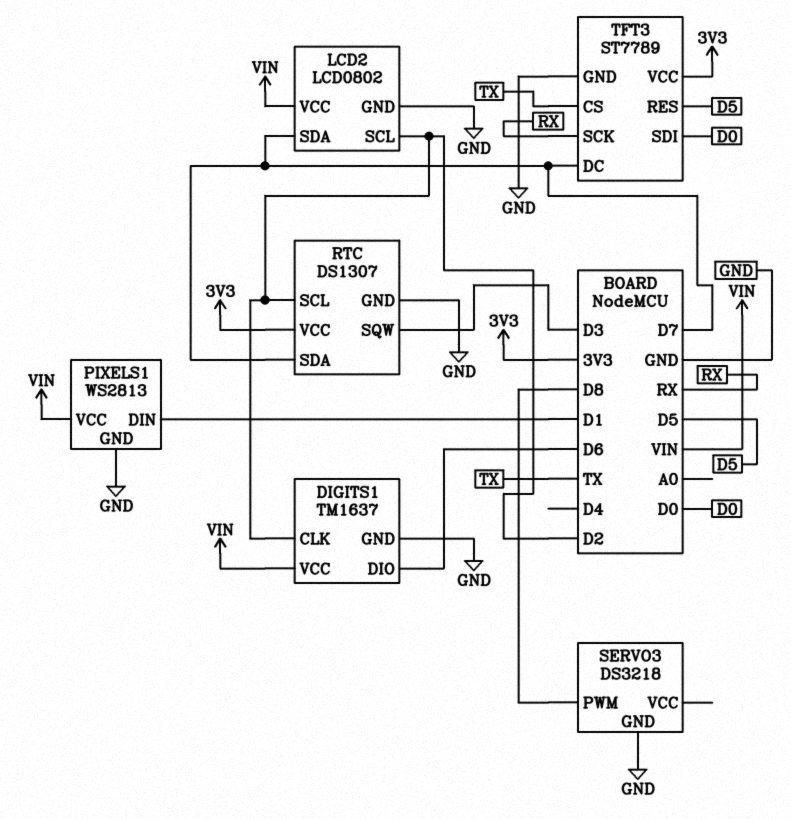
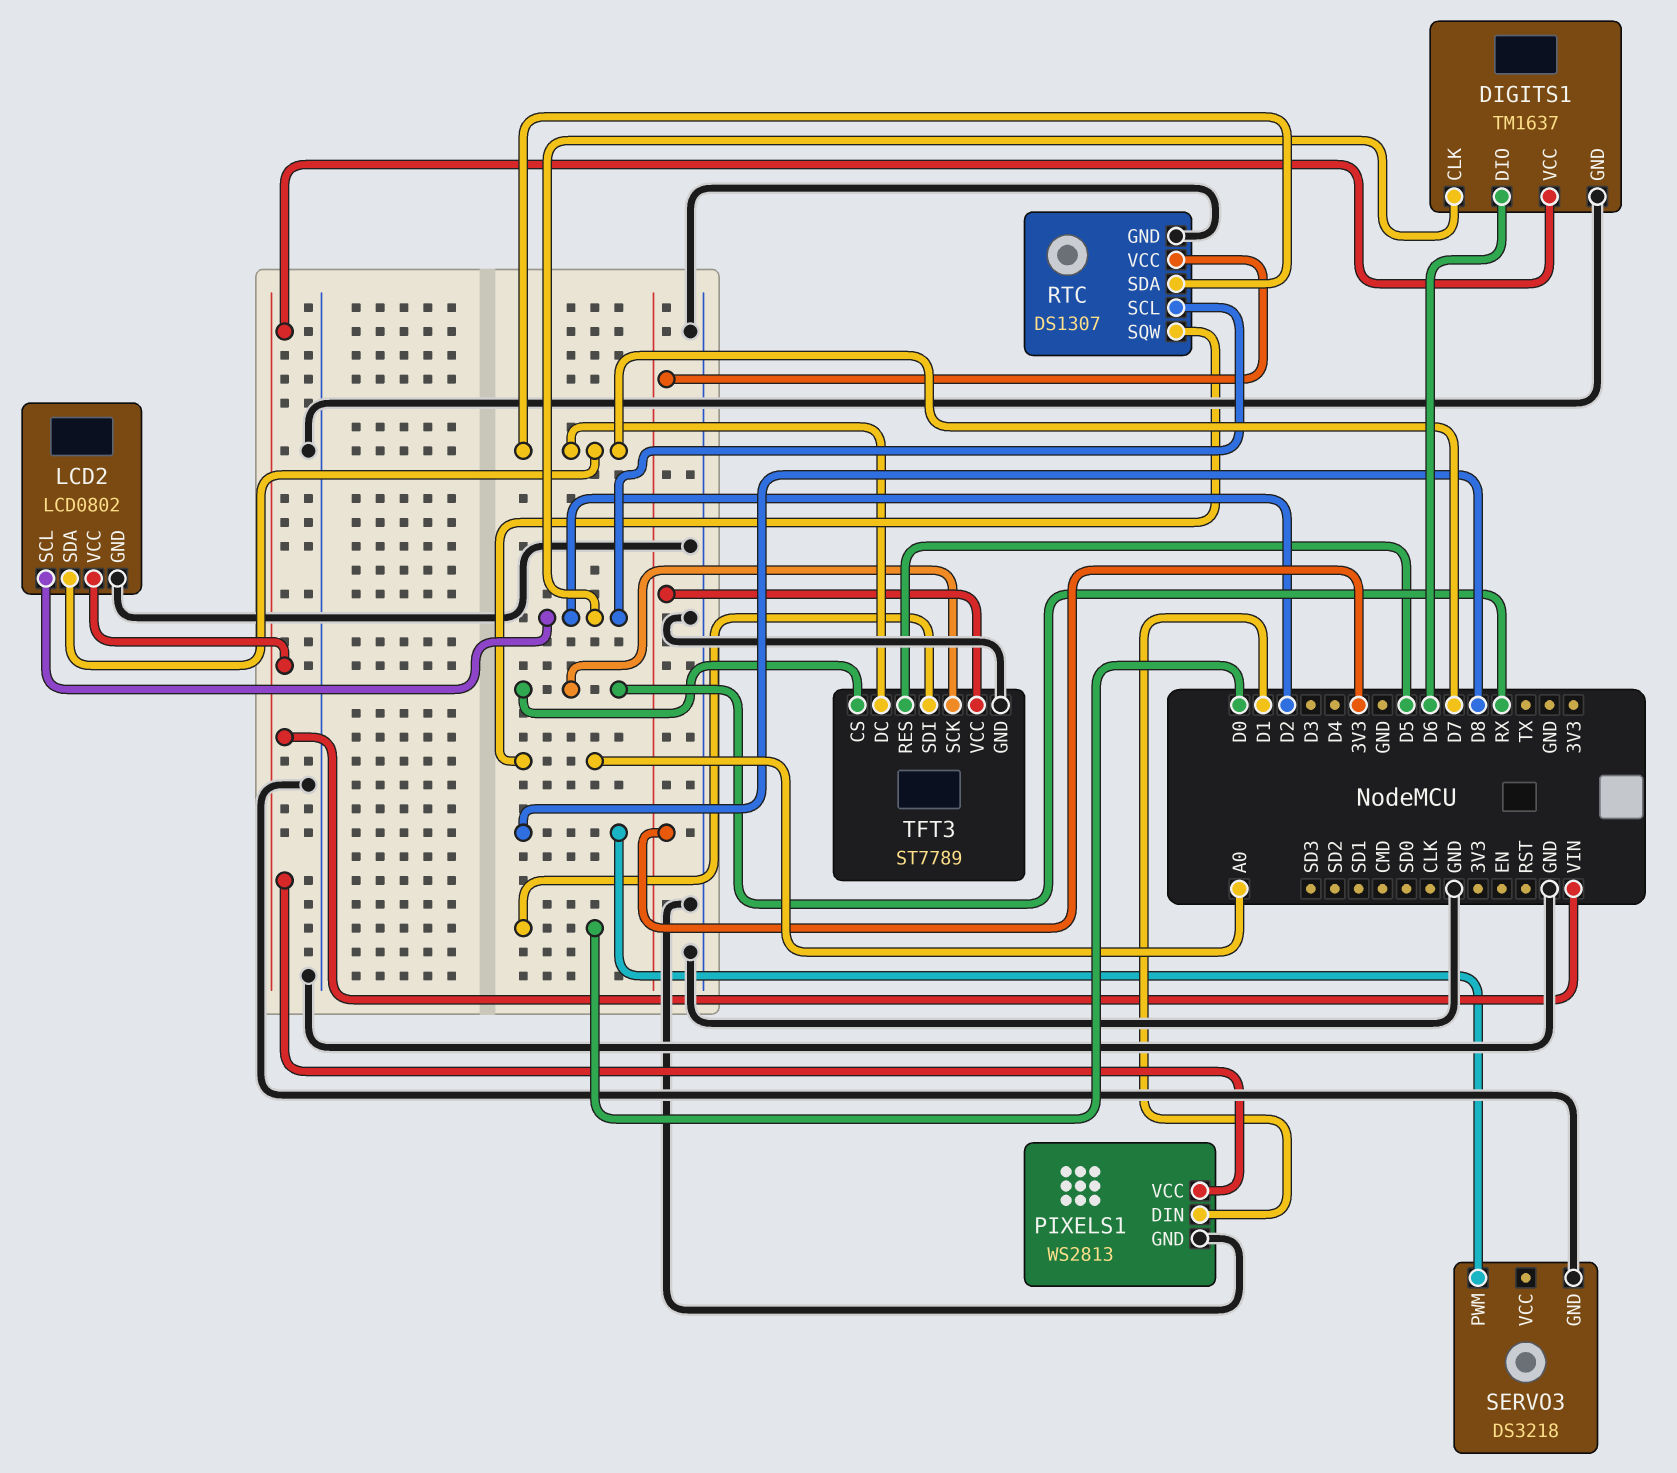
RTC pin SQW: D3 -> A0
TFT3 pin CS: TX -> RX

